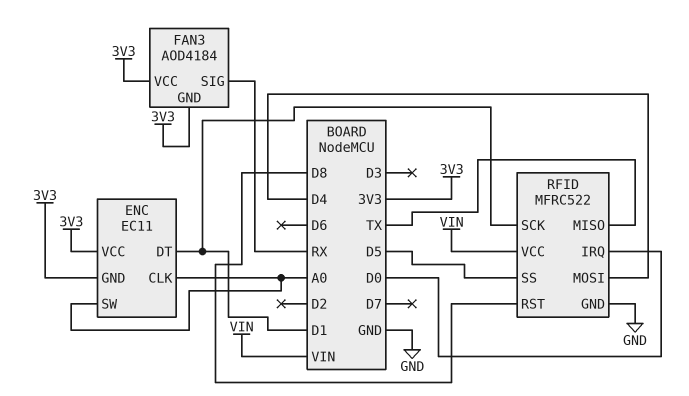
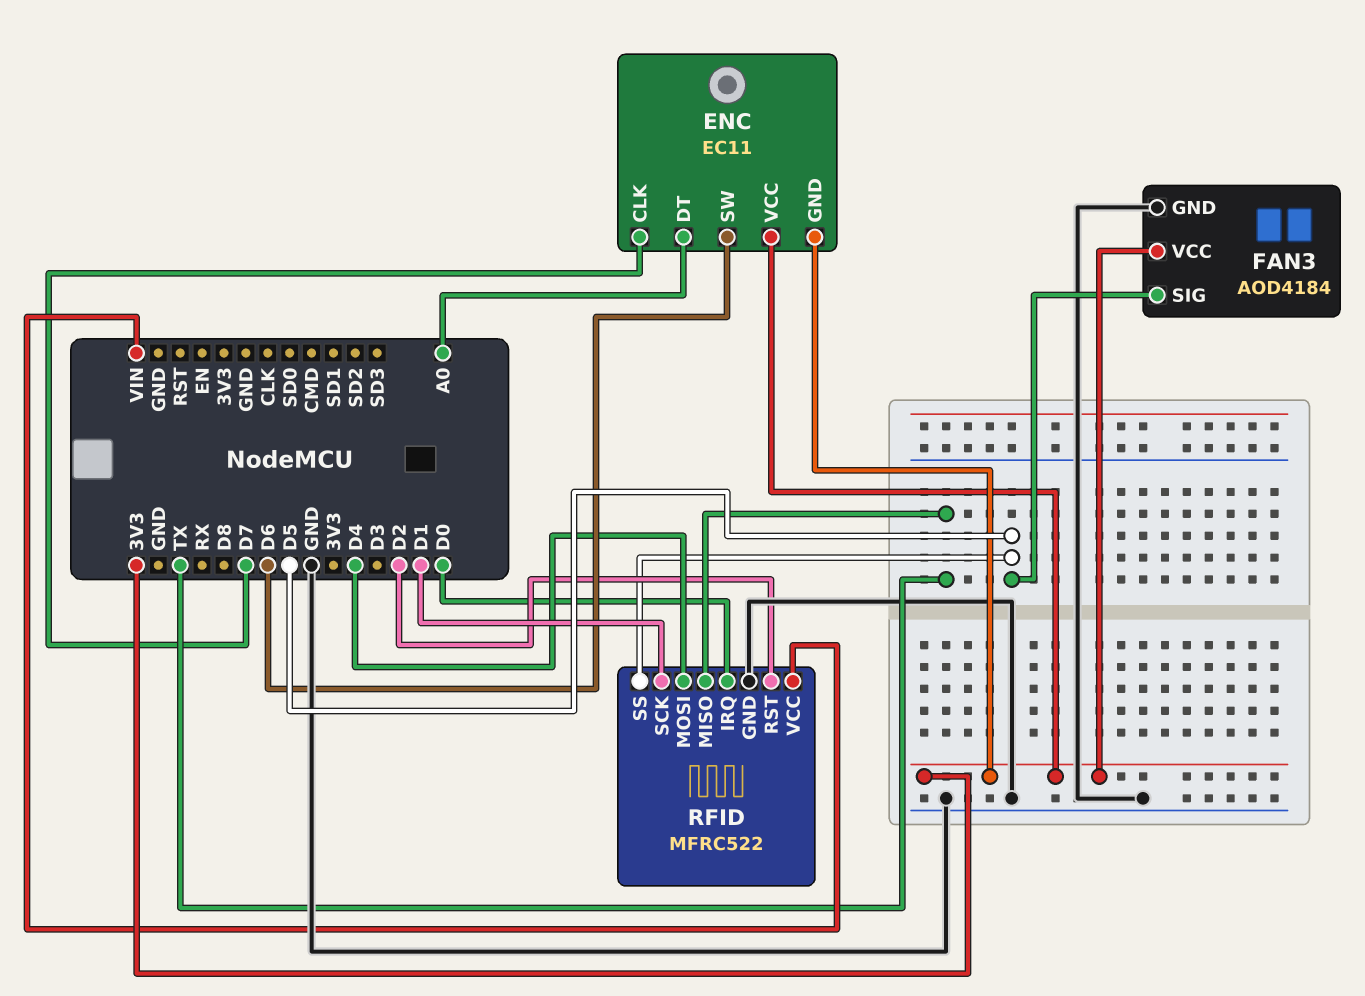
ENC pin CLK: A0 -> D7
ENC pin DT: D1 -> A0
ENC pin SW: A0 -> D6
FAN3 pin GND: 3V3 -> GND
FAN3 pin SIG: RX -> D5
RFID pin RST: D8 -> D2

